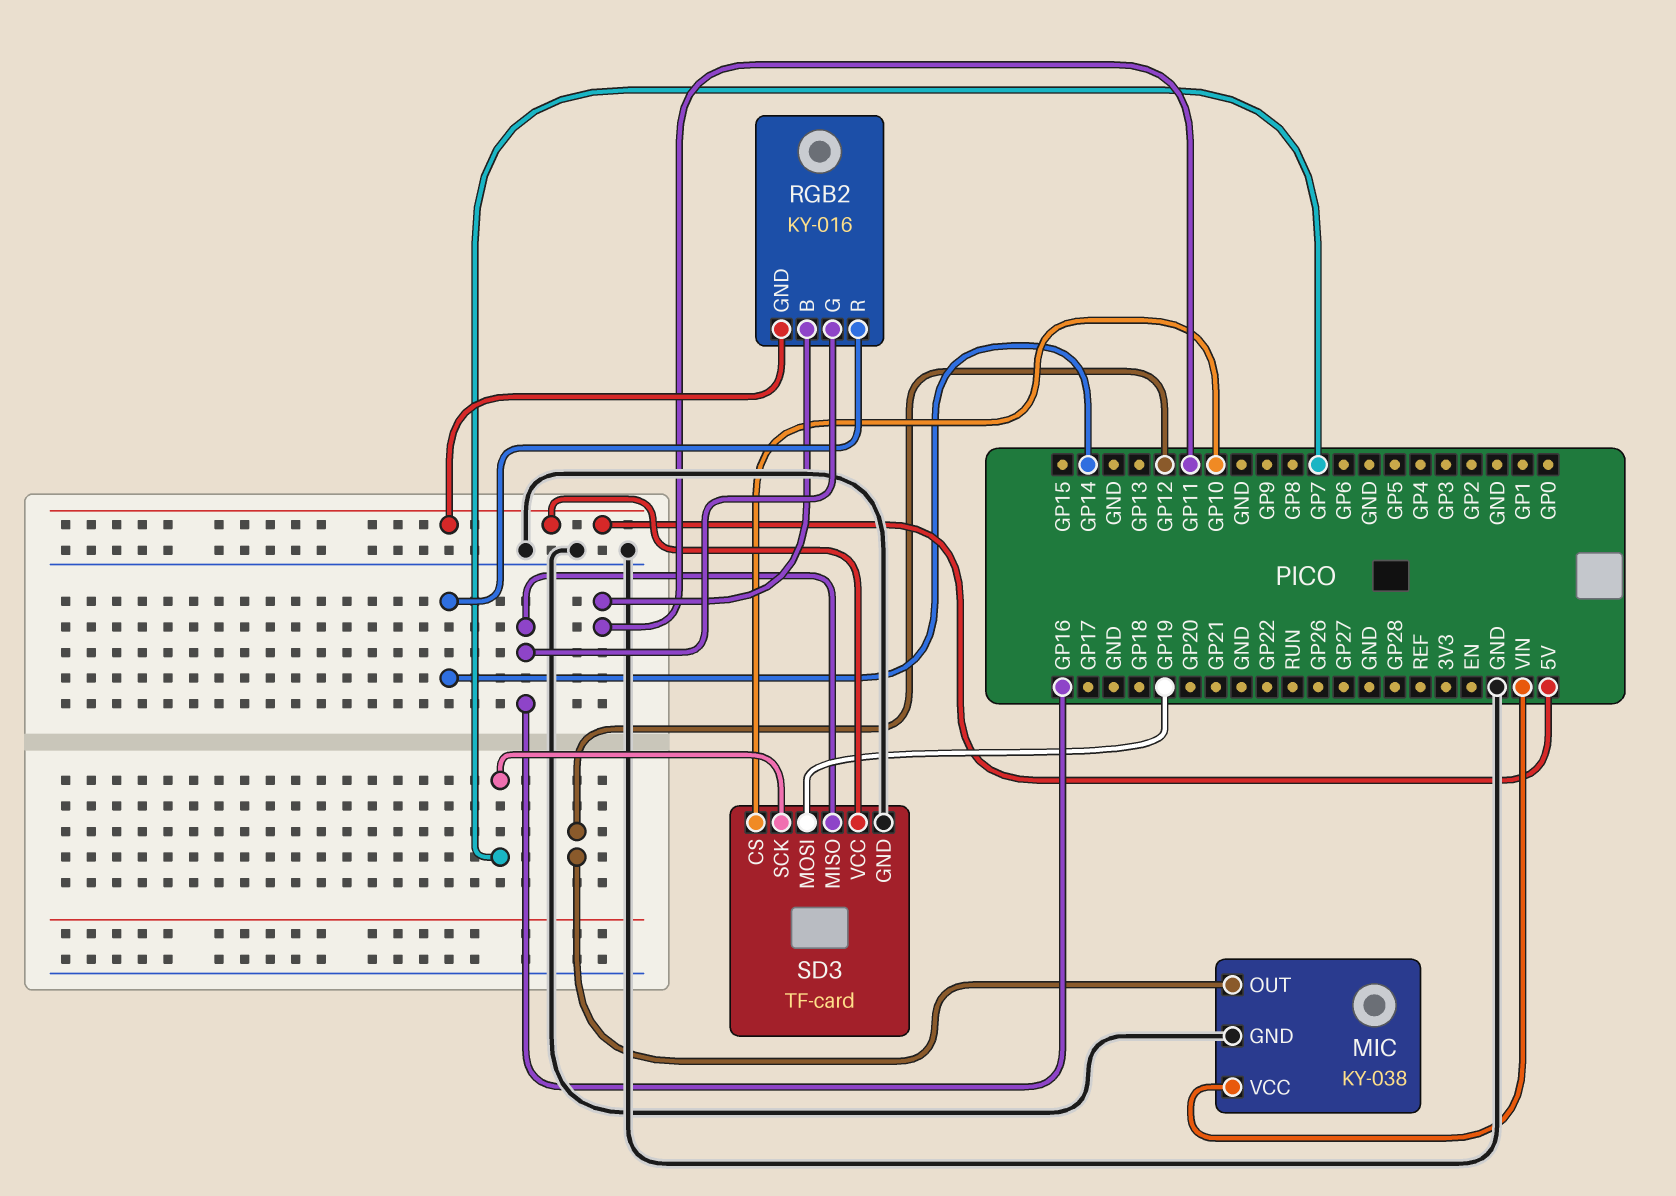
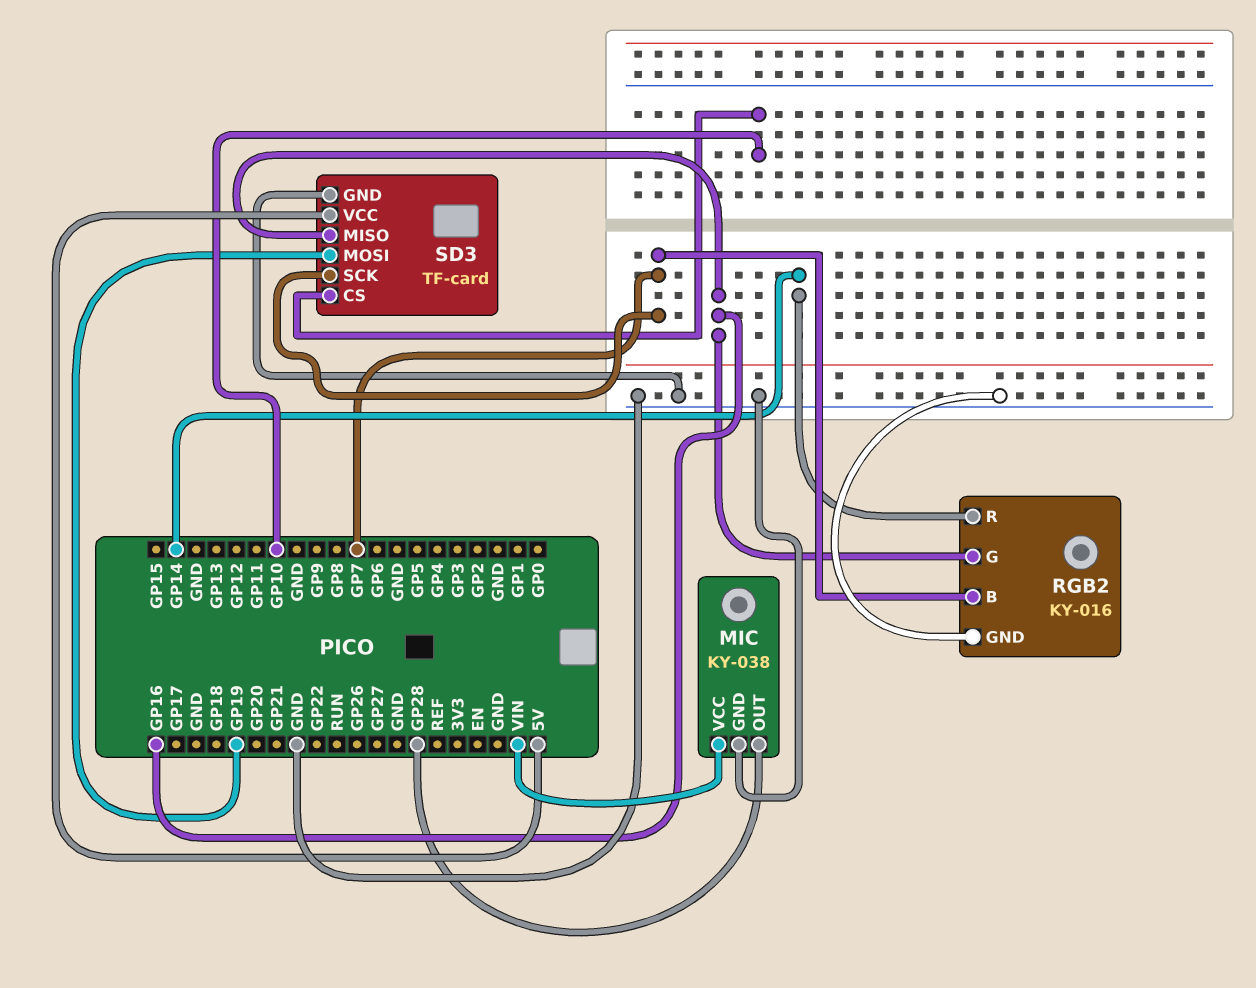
MIC pin OUT: GP12 -> GP28
RGB2 pin B: GP11 -> GP7
RGB2 pin GND: 5V -> GND

